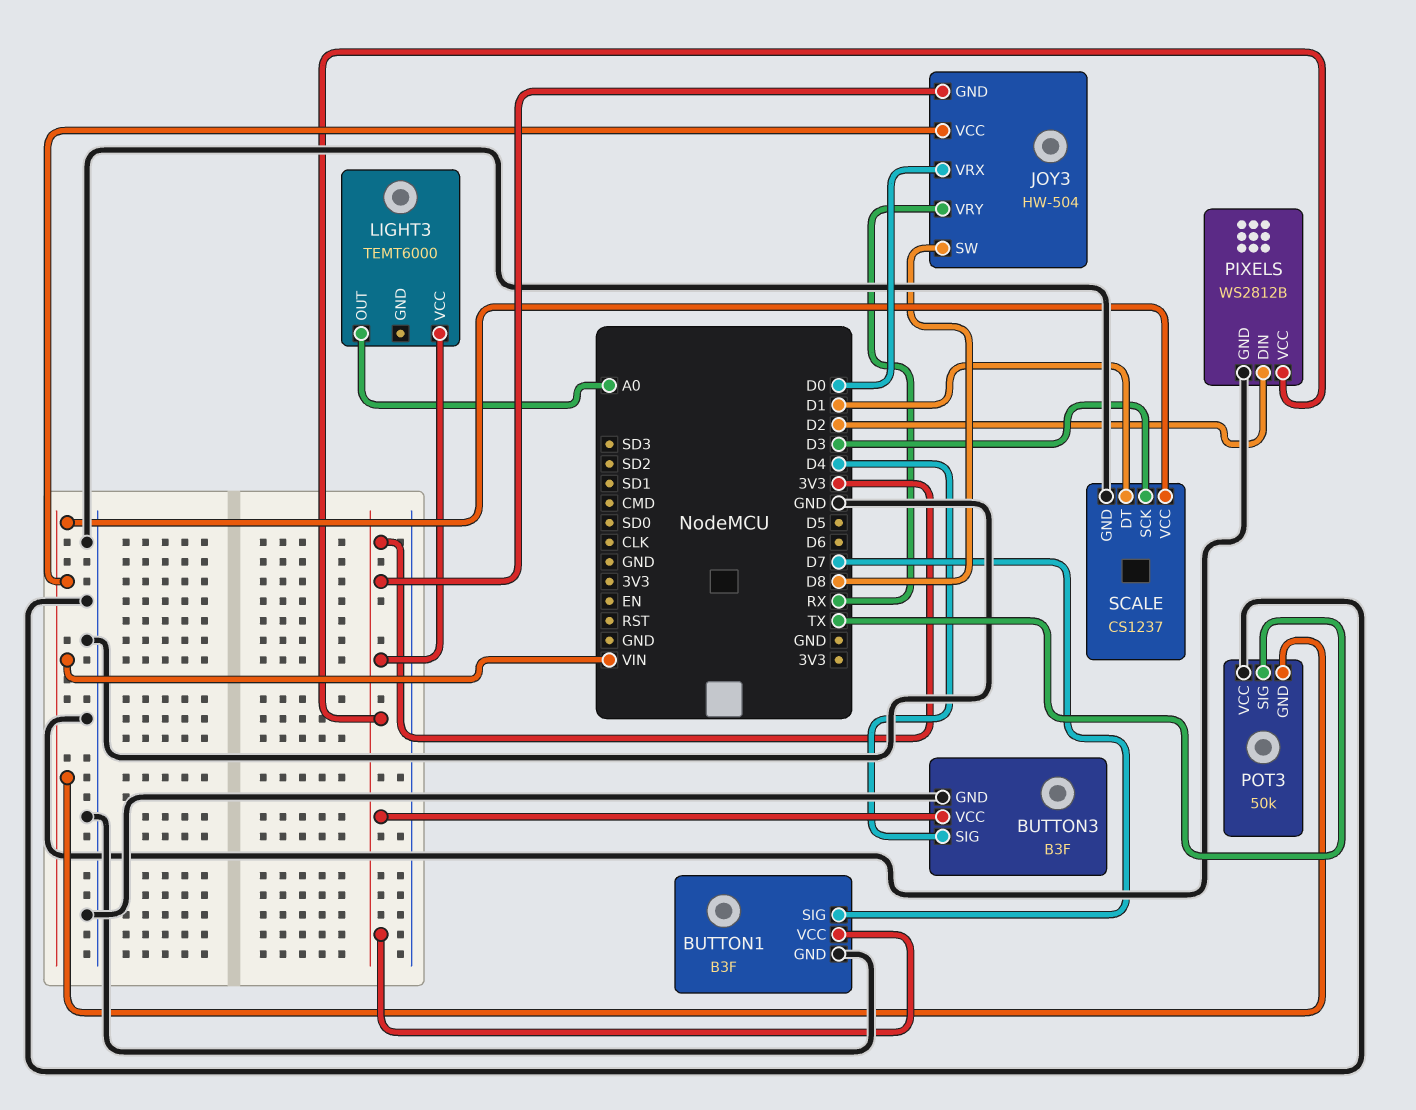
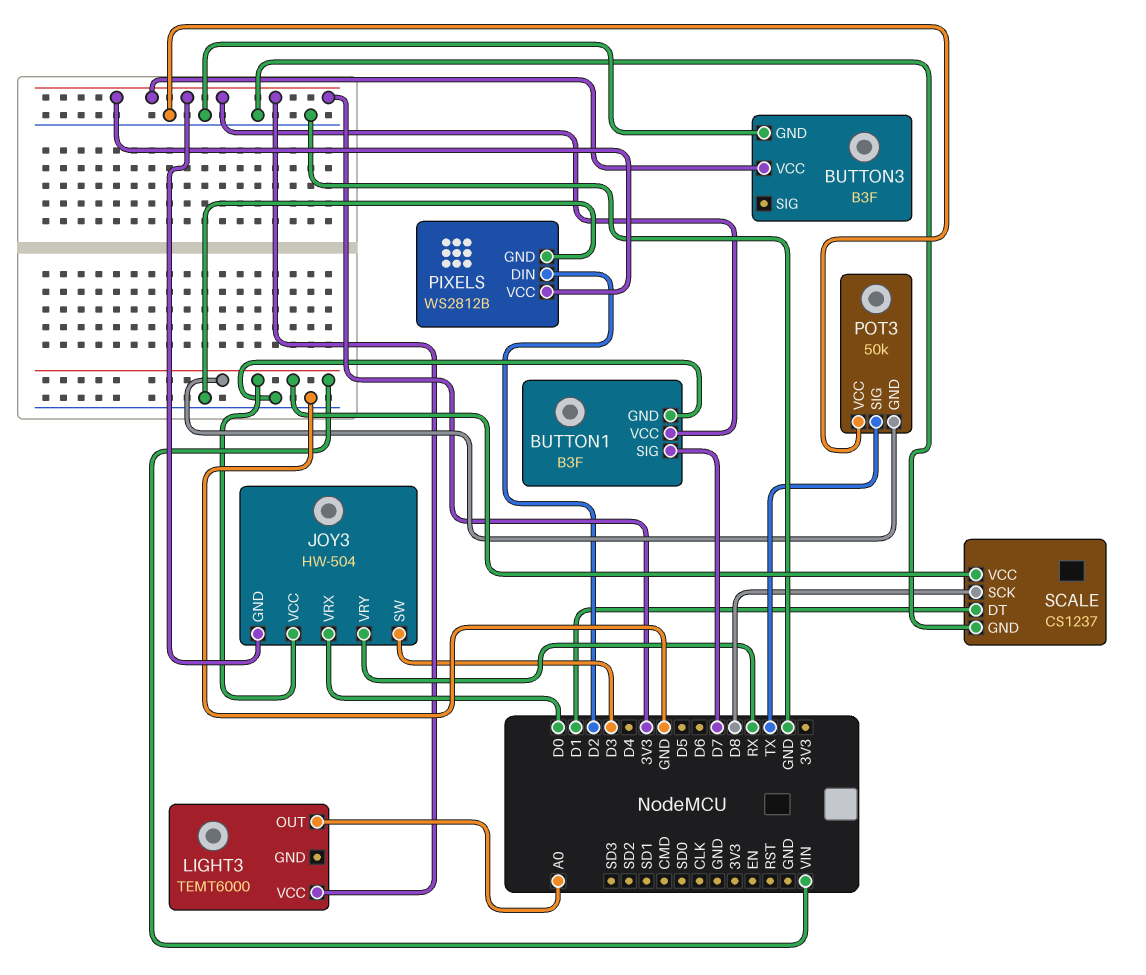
BUTTON3 pin SIG: D4 -> none
JOY3 pin SW: D8 -> D3
SCALE pin SCK: D3 -> D8

